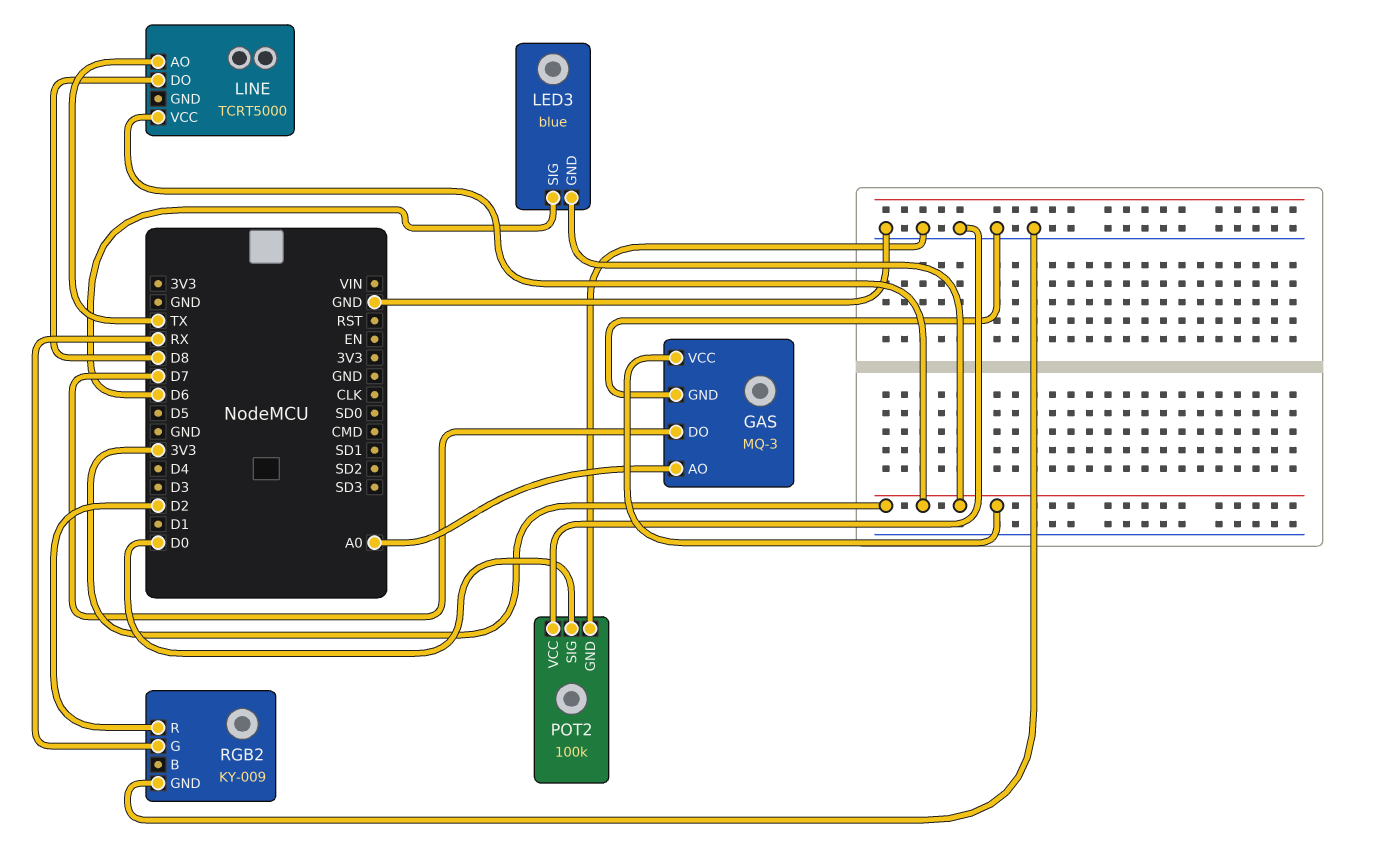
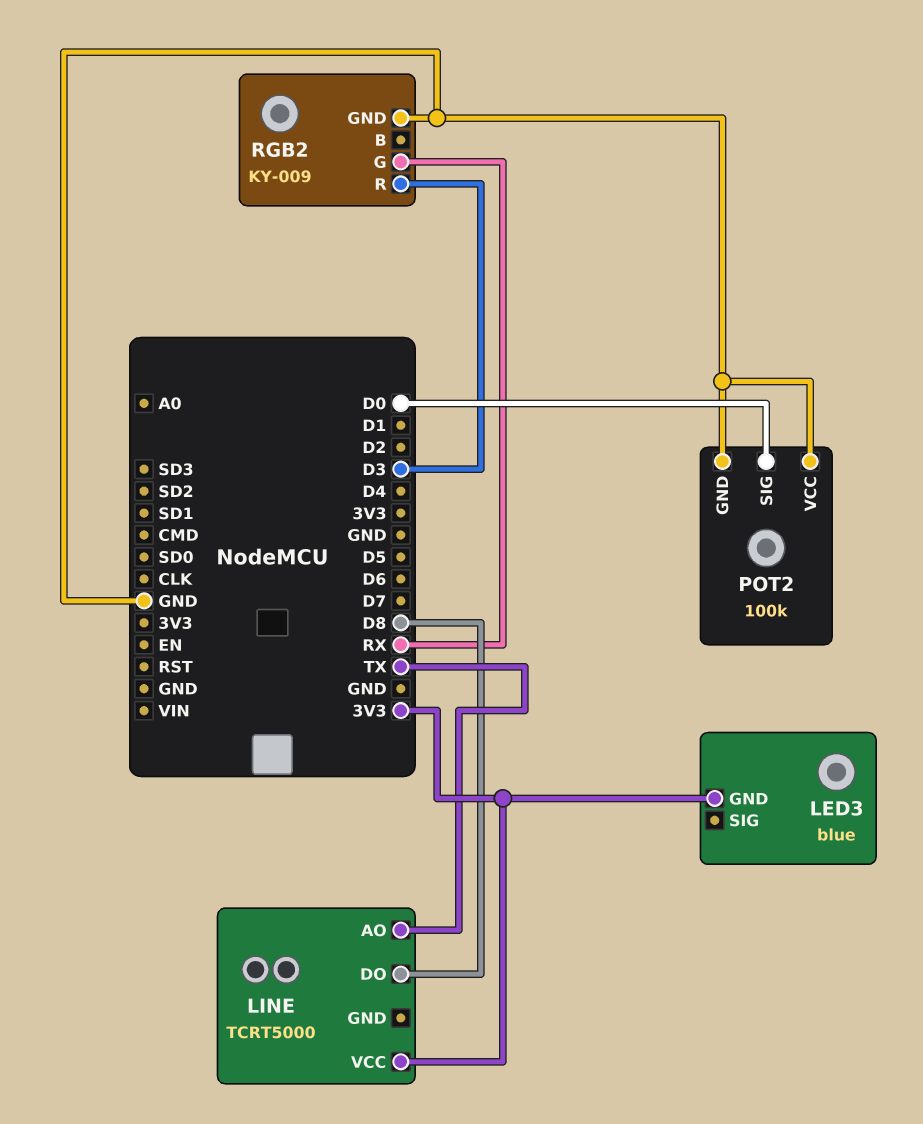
GAS: MQ-3 -> none
GAS pin AO: A0 -> none
GAS pin DO: D7 -> none
GAS pin GND: GND -> none
GAS pin VCC: 3V3 -> none
LED3 pin SIG: D6 -> none
RGB2 pin R: D2 -> D3

